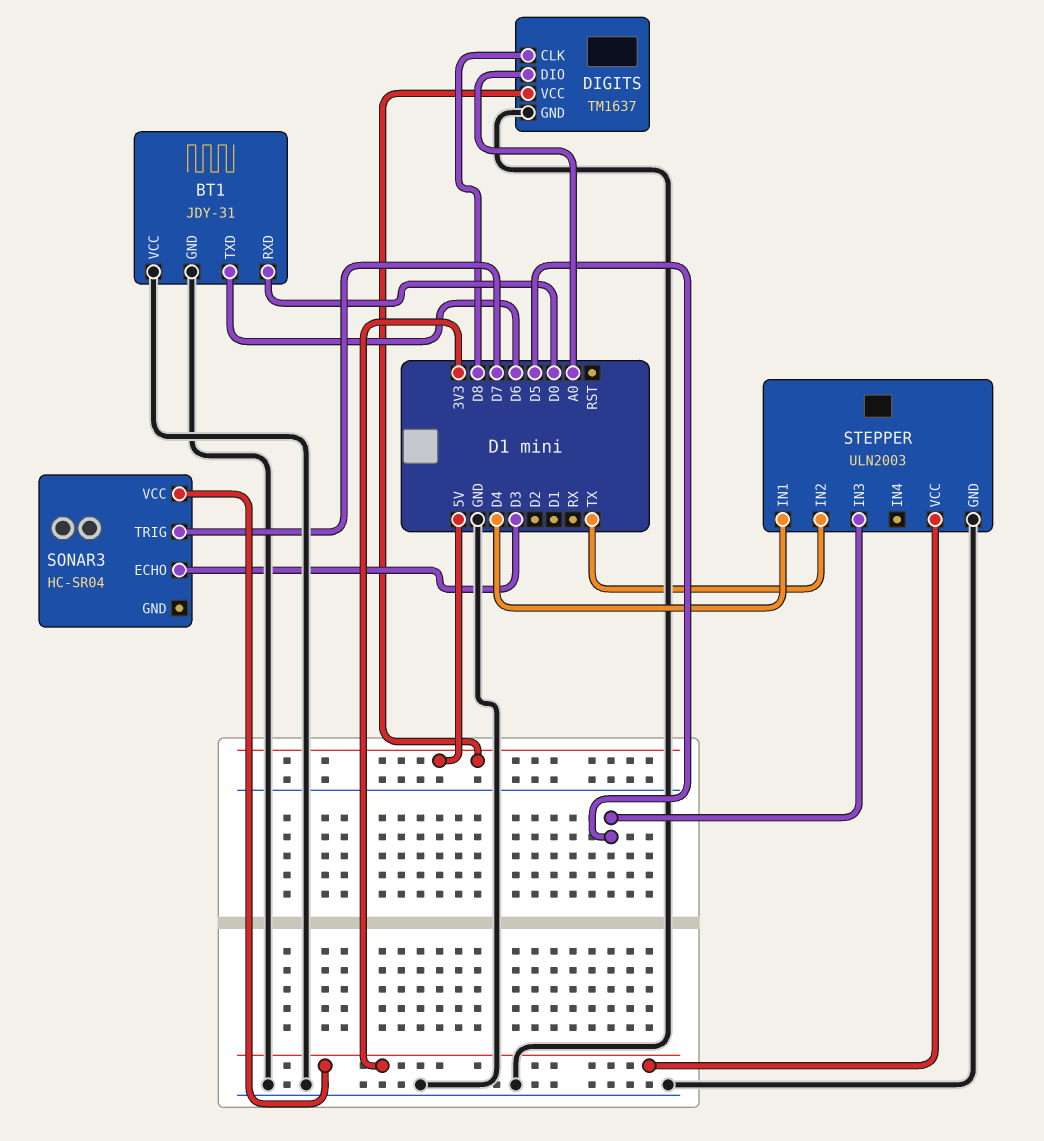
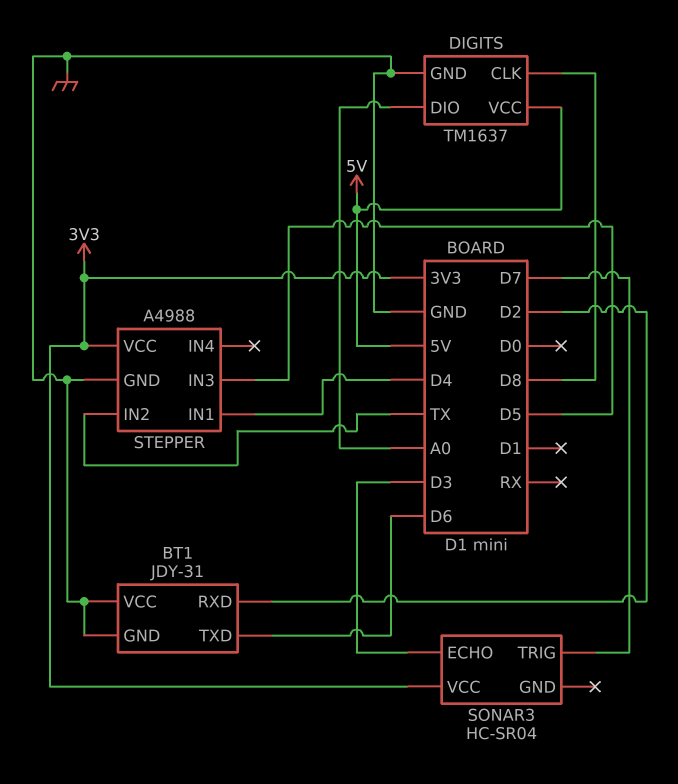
BT1 pin RXD: D0 -> D2
STEPPER: ULN2003 -> A4988

